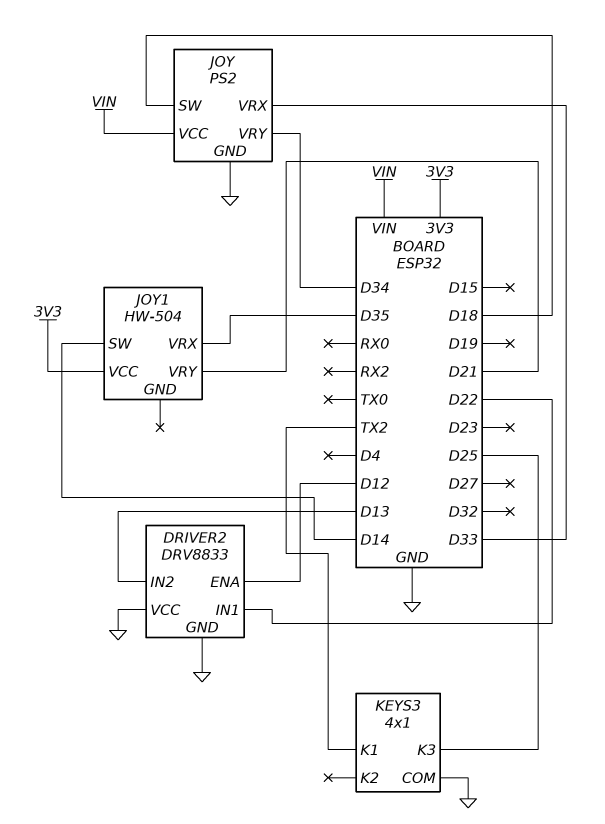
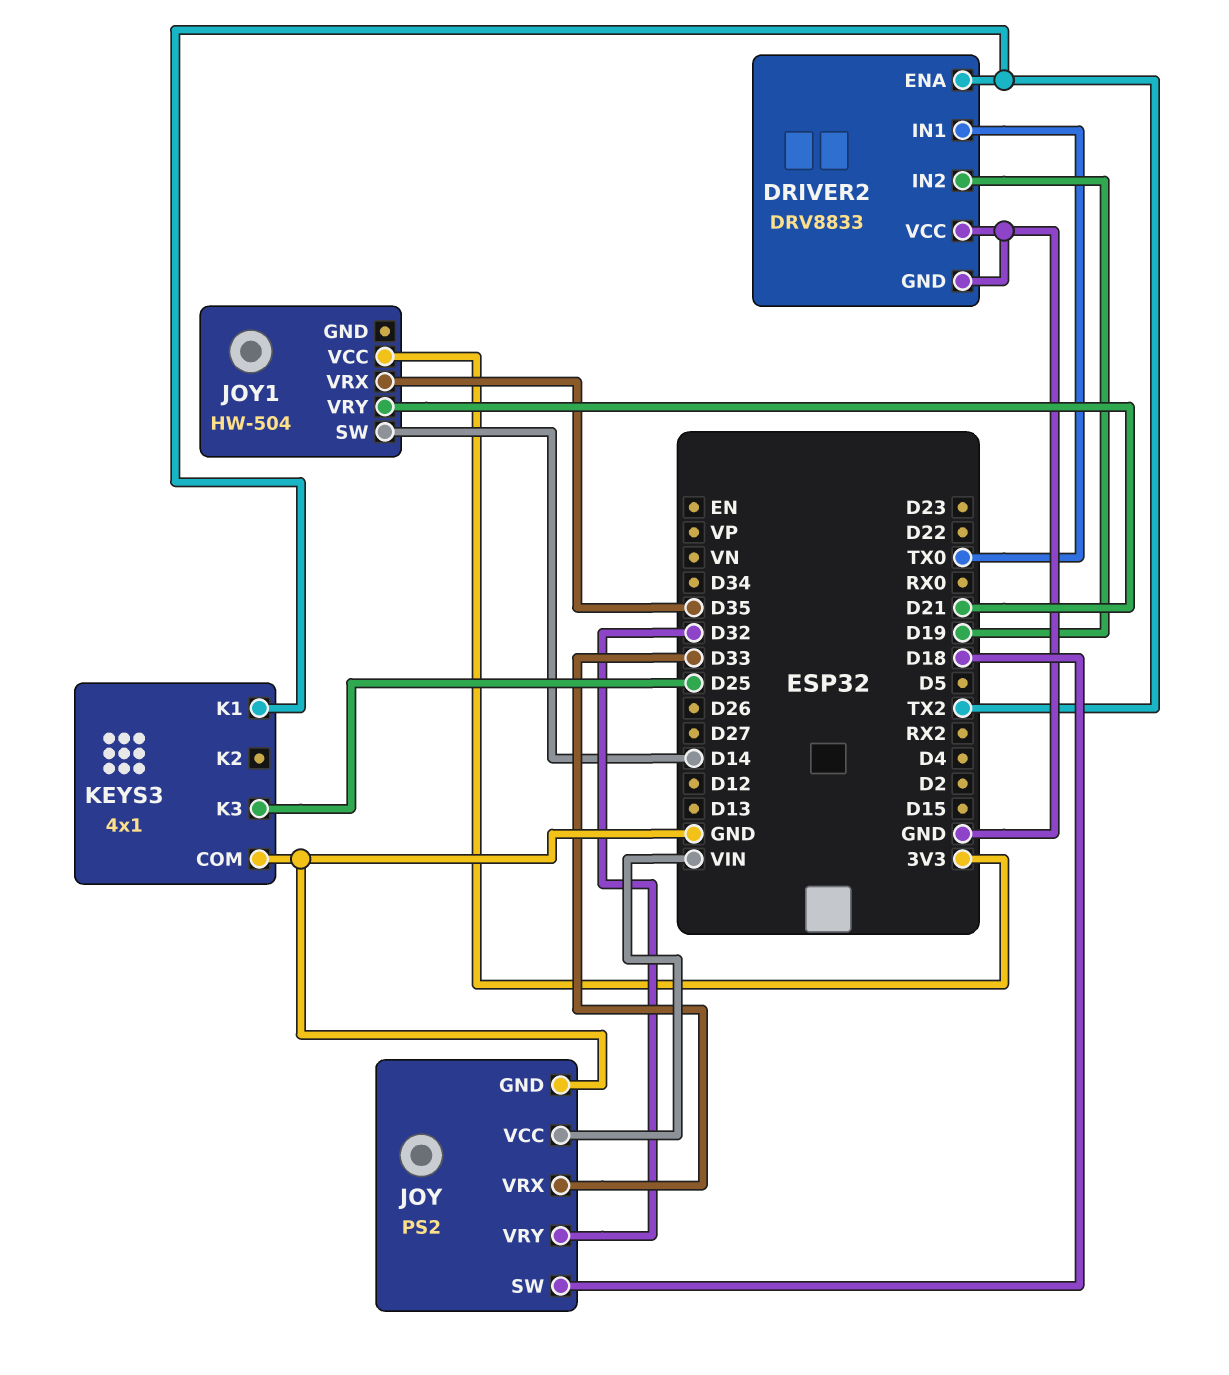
DRIVER2 pin ENA: D12 -> TX2
DRIVER2 pin IN1: D22 -> TX0
DRIVER2 pin IN2: D13 -> D19
JOY pin VRY: D34 -> D32

